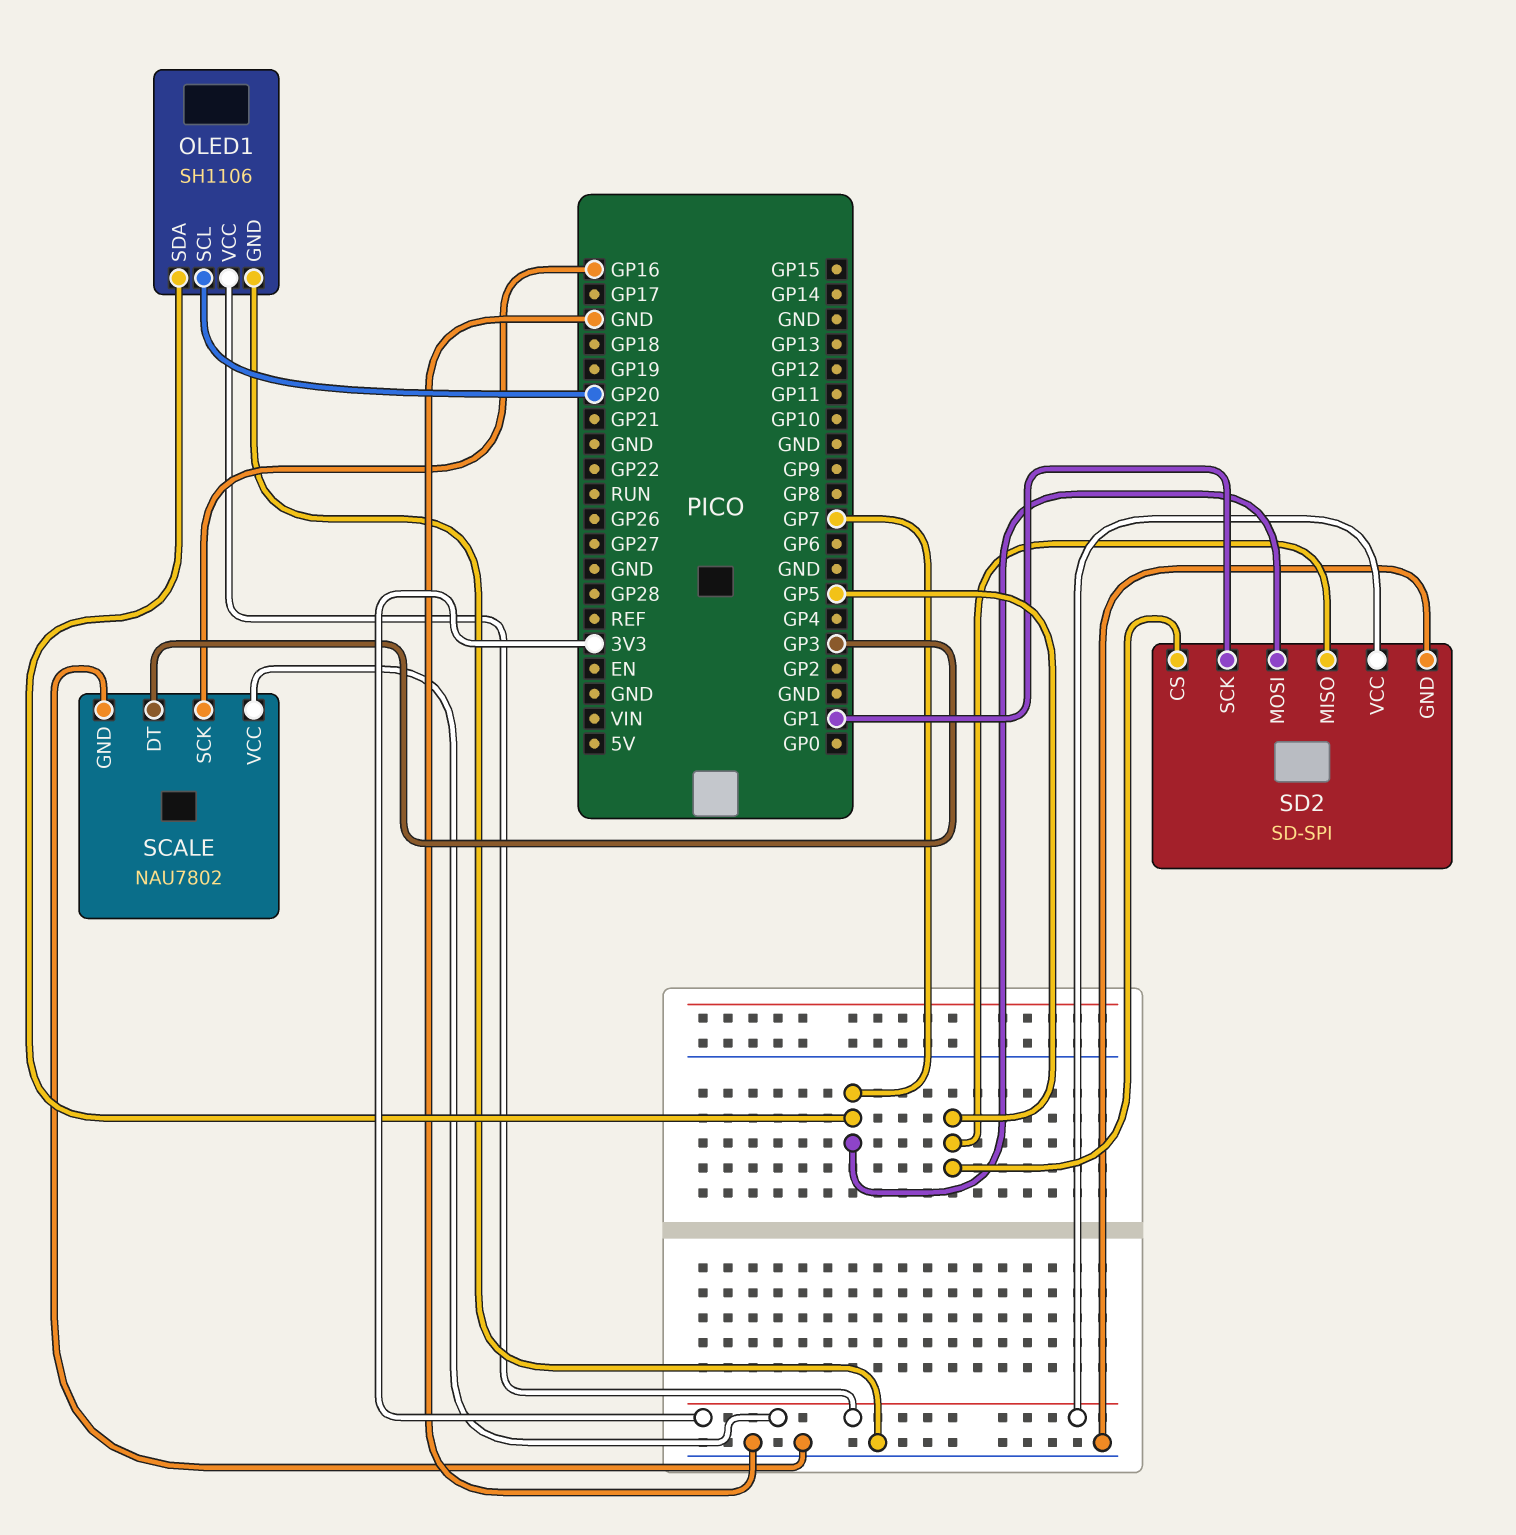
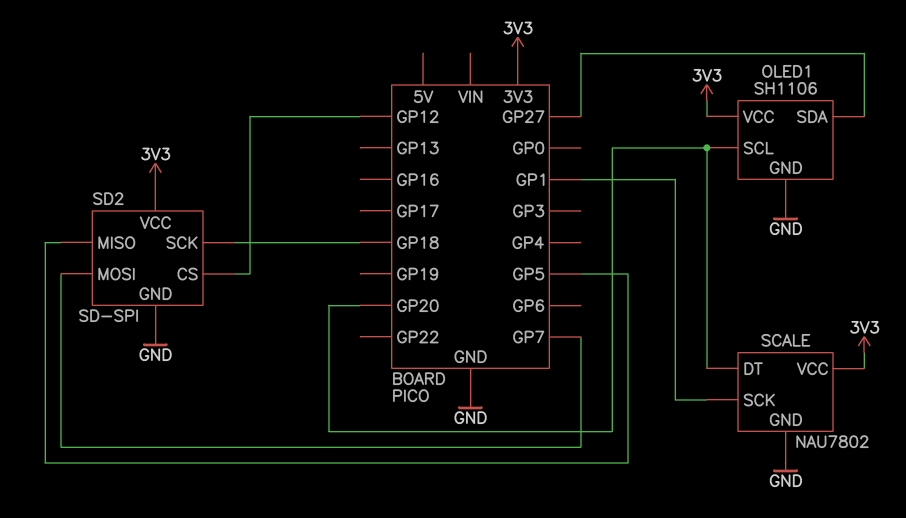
OLED1 pin SDA: GP7 -> GP27
SCALE pin DT: GP3 -> GP20
SCALE pin SCK: GP16 -> GP1
SD2 pin CS: GP5 -> GP12
SD2 pin SCK: GP1 -> GP18

